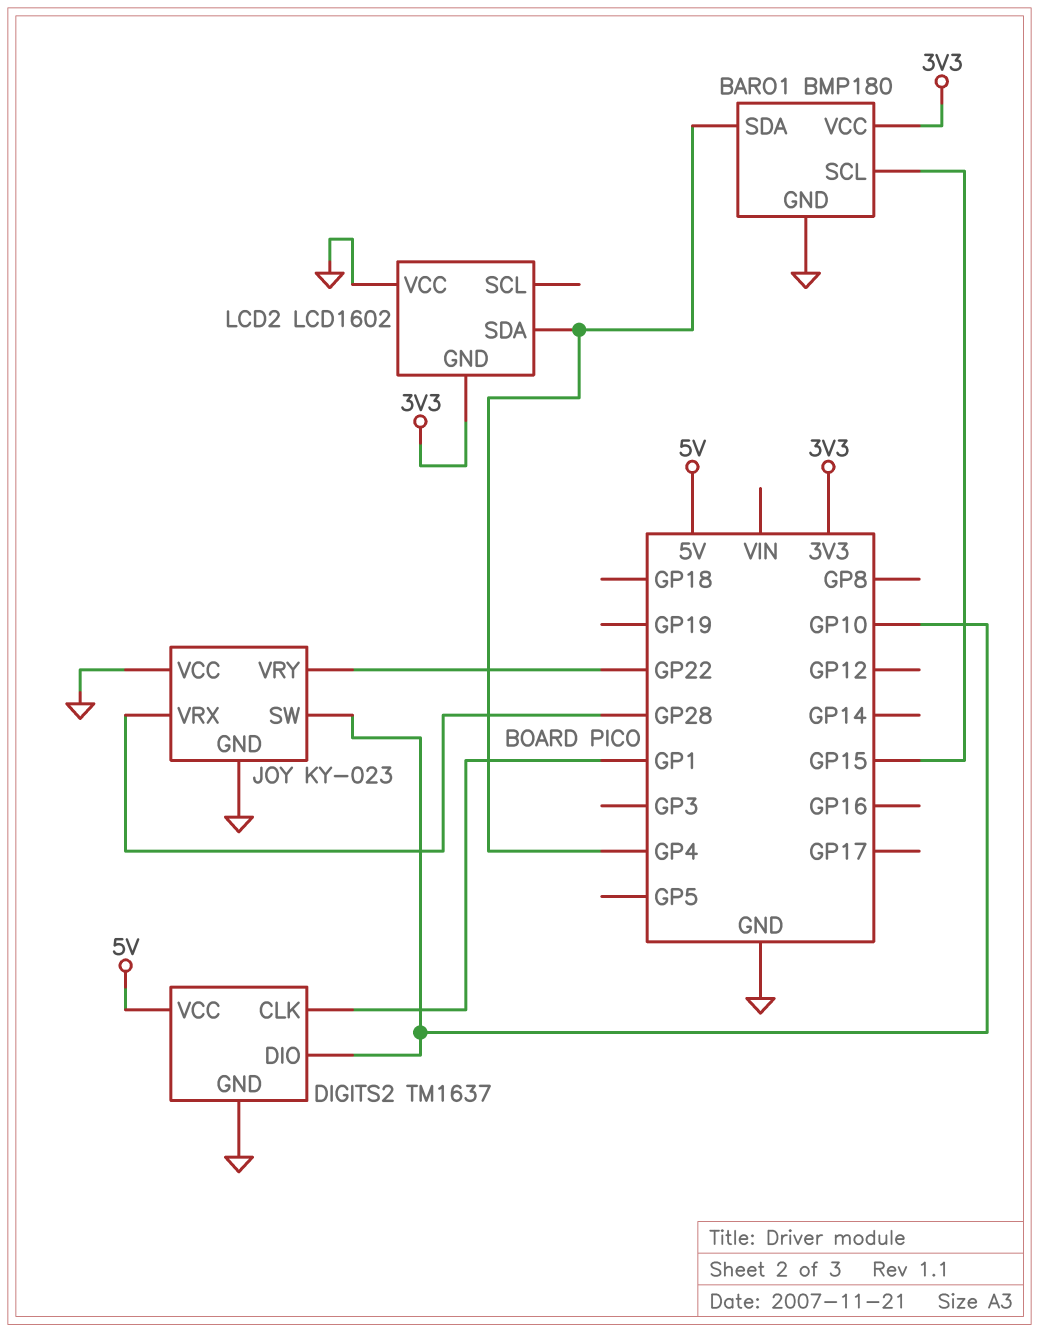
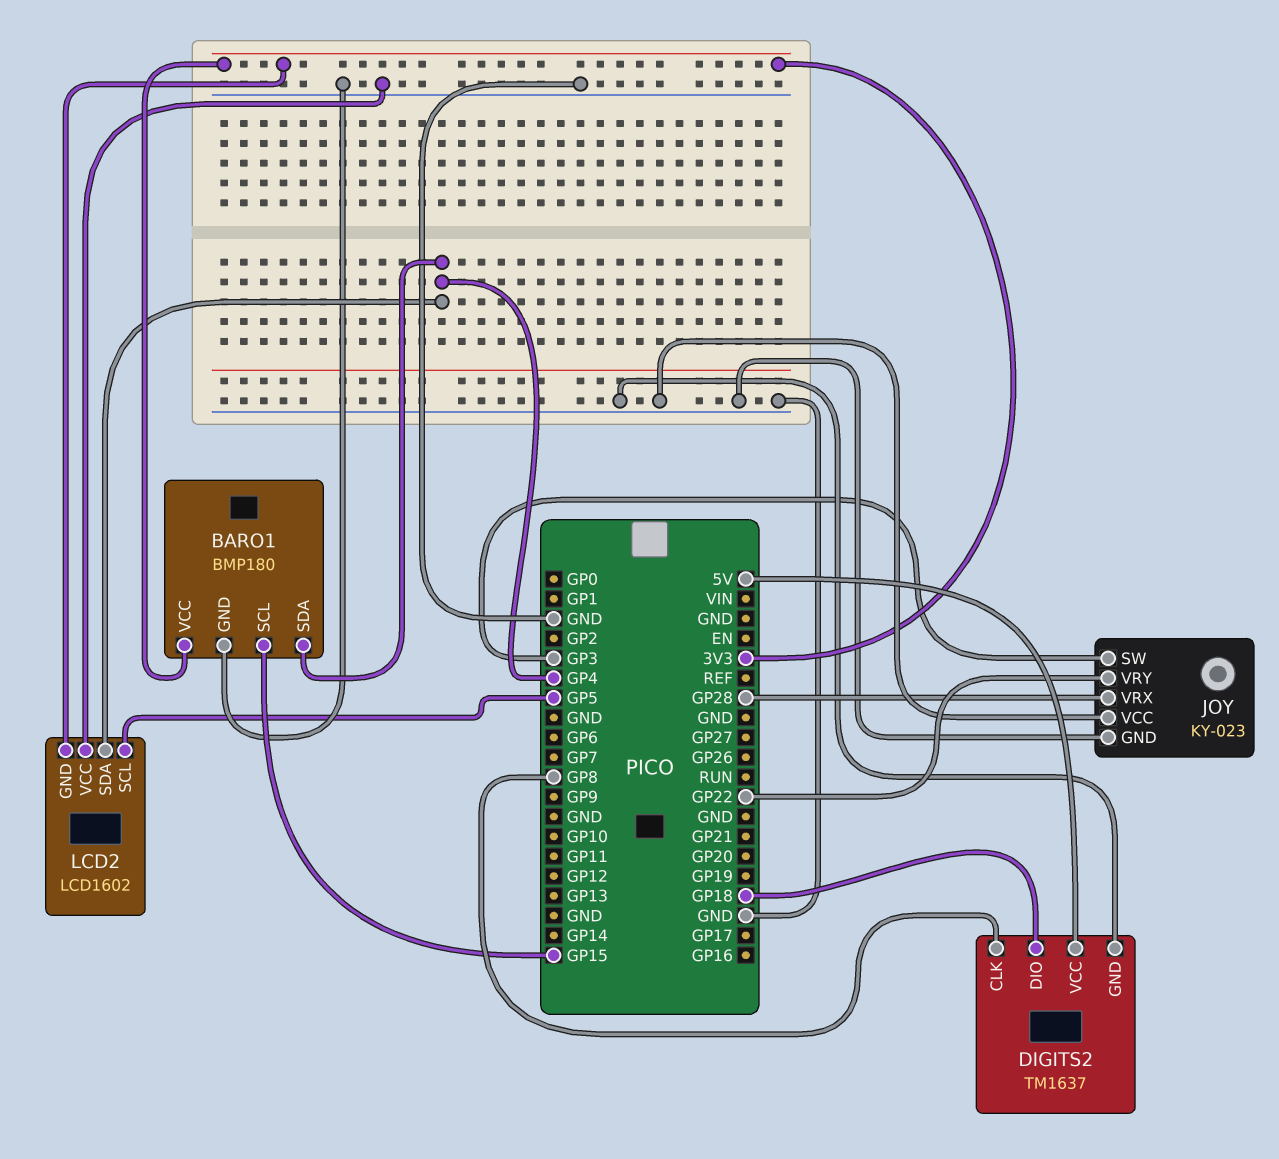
DIGITS2 pin CLK: GP1 -> GP8
DIGITS2 pin DIO: GP10 -> GP18
JOY pin SW: GP10 -> GP3
LCD2 pin SCL: none -> GP5

